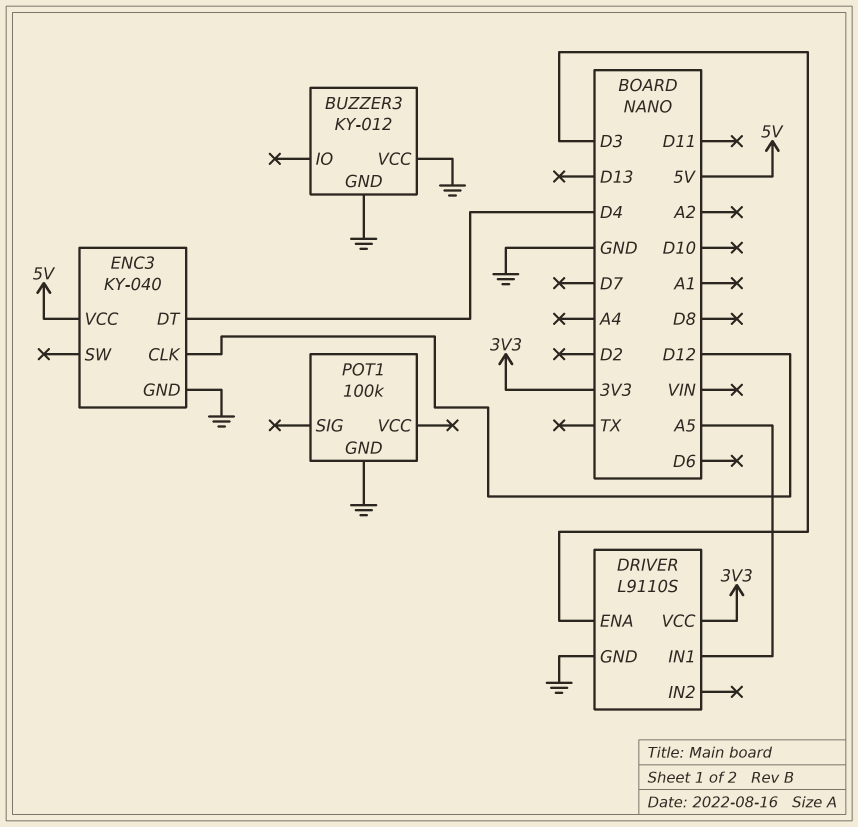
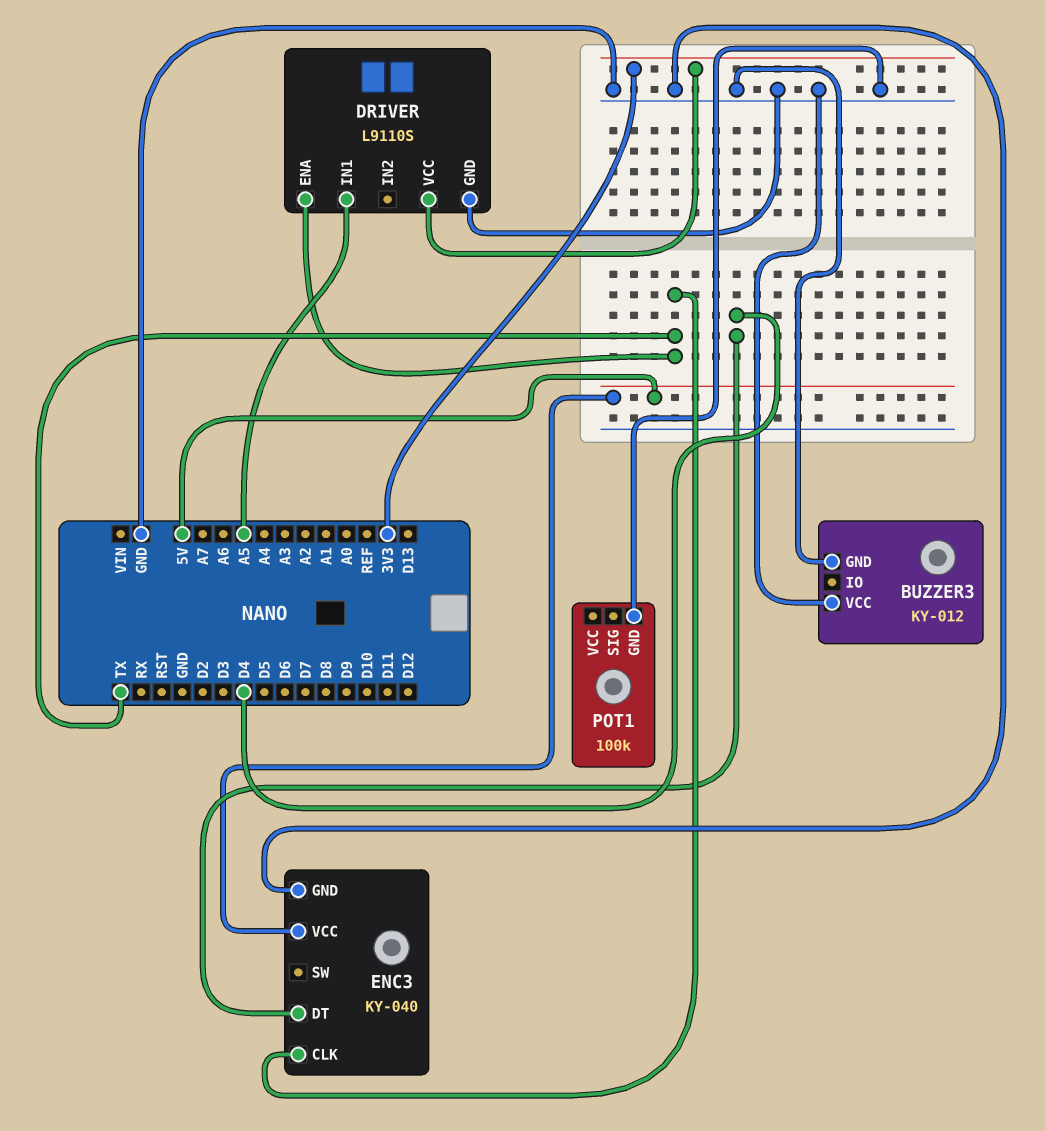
DRIVER pin ENA: D3 -> TX
ENC3 pin CLK: D12 -> TX

